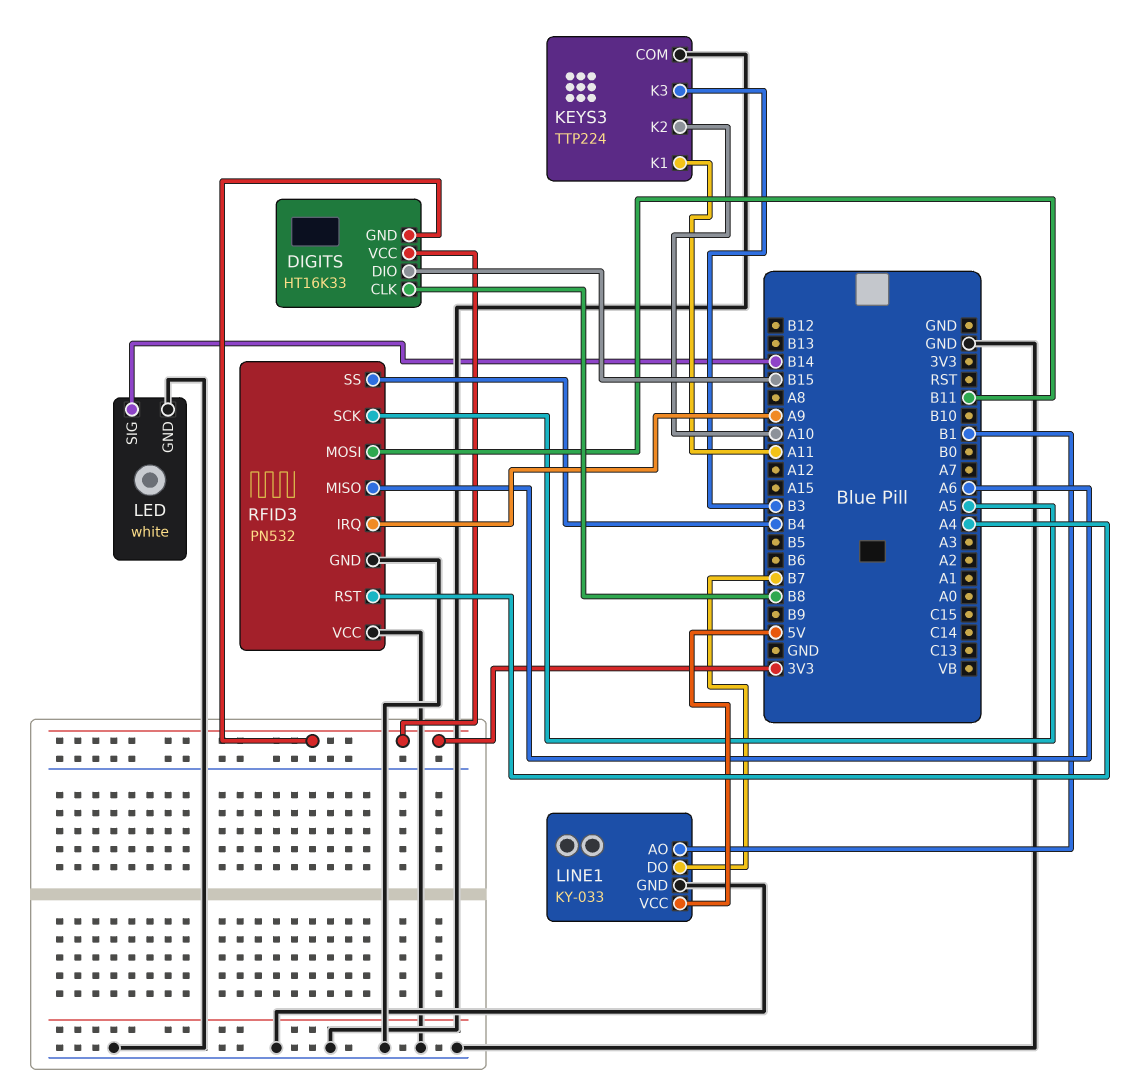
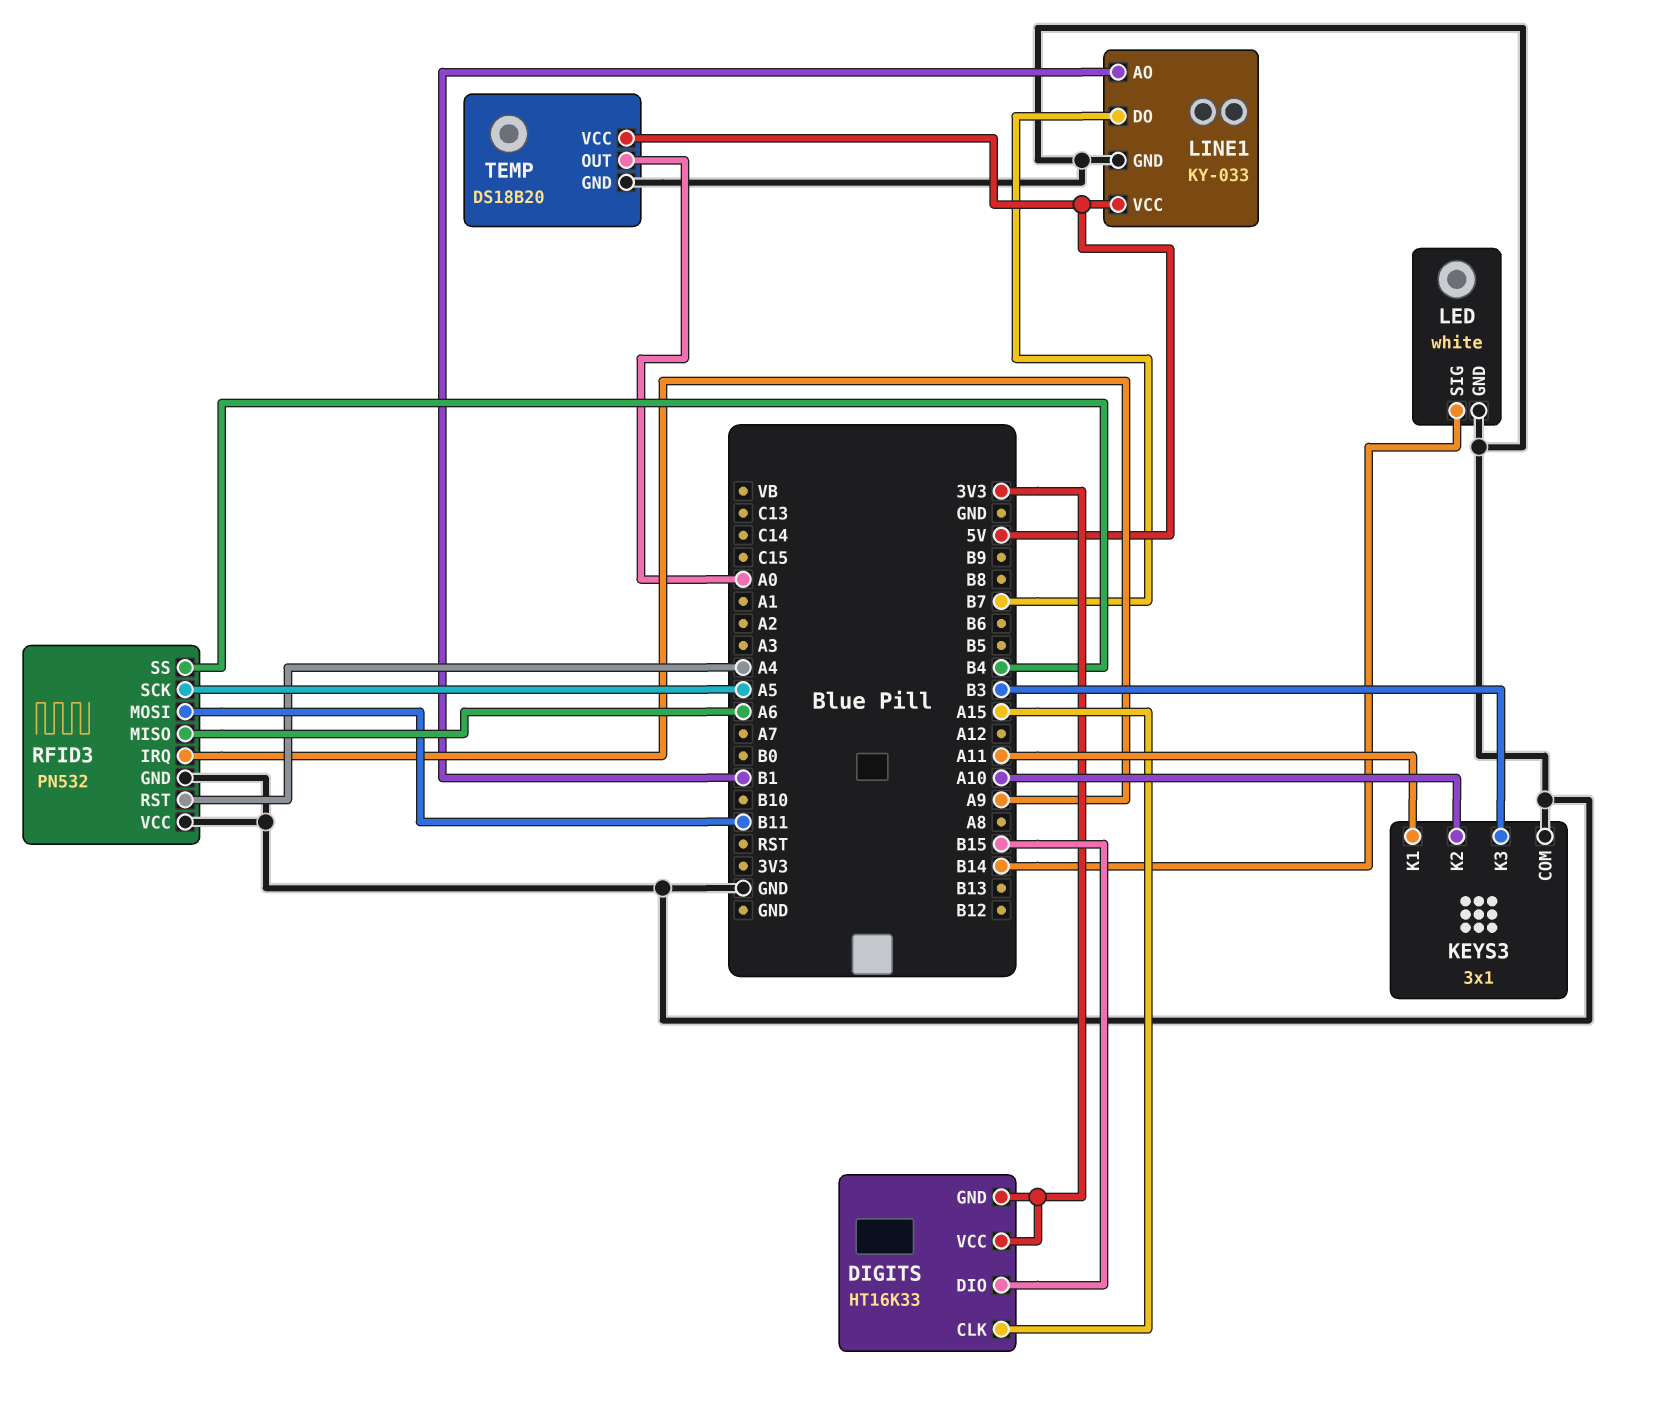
DIGITS pin CLK: B8 -> A15
KEYS3: TTP224 -> 3x1
TEMP: none -> DS18B20
TEMP pin GND: none -> GND
TEMP pin OUT: none -> A0
TEMP pin VCC: none -> 5V

